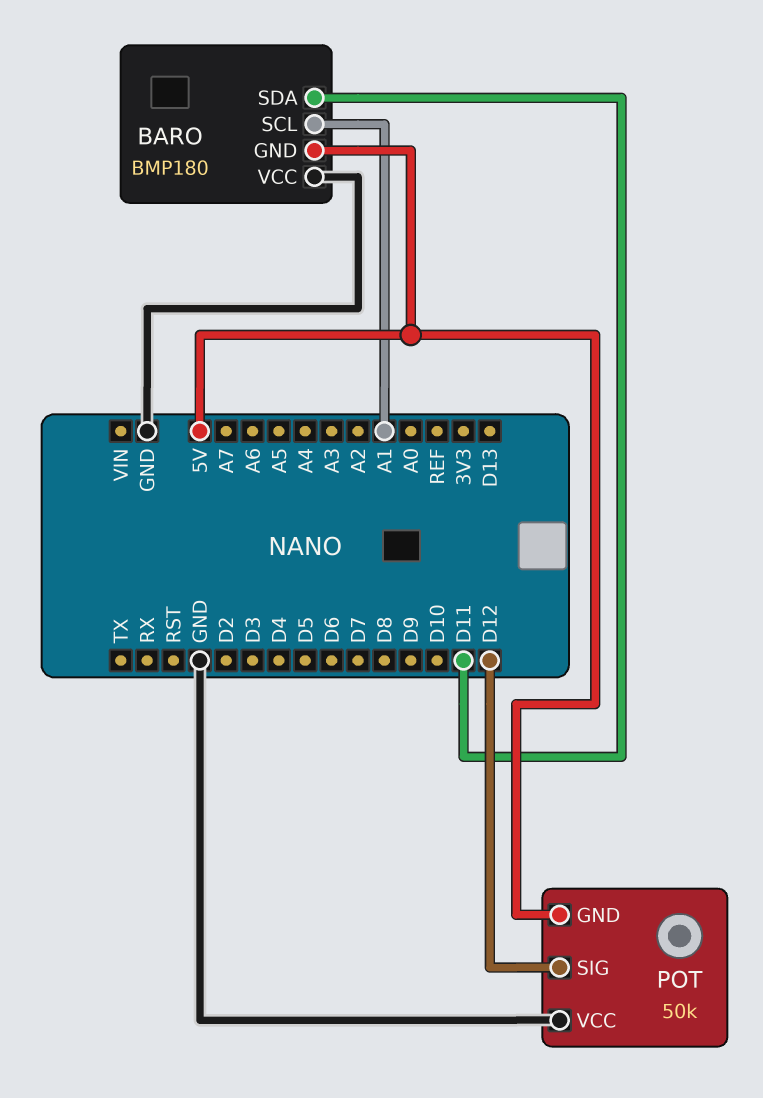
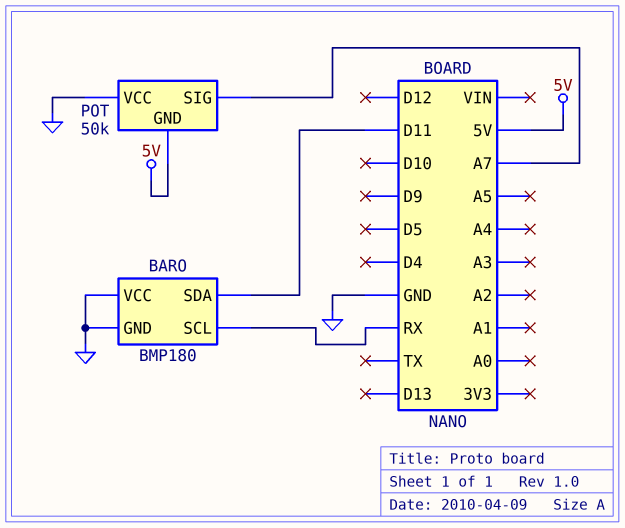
BARO pin GND: 5V -> GND
BARO pin SCL: A1 -> RX
POT pin SIG: D12 -> A7

